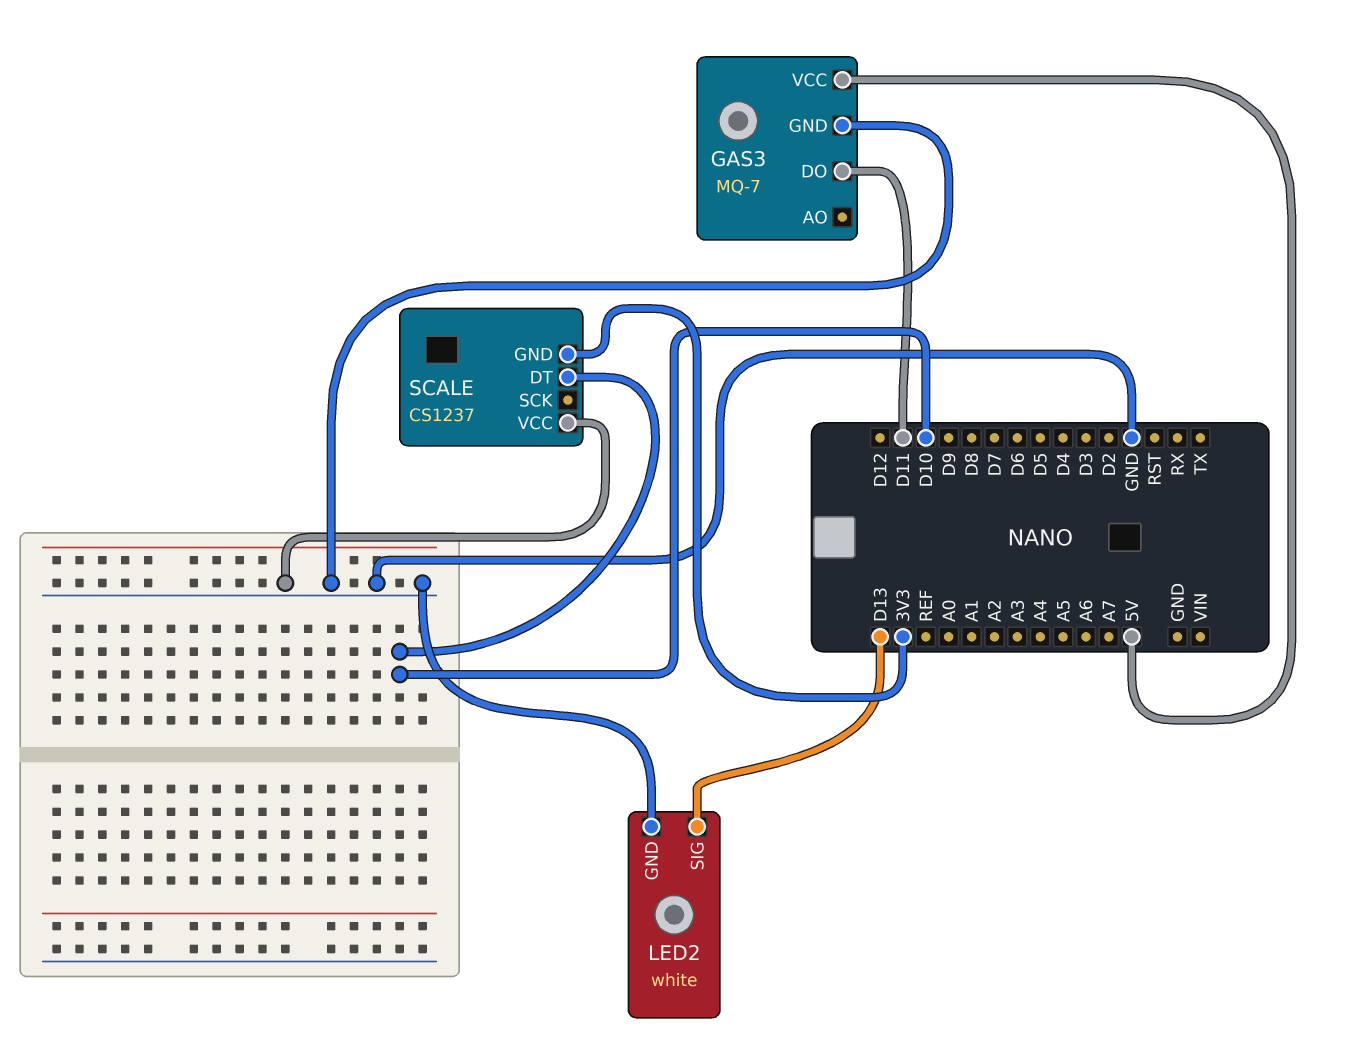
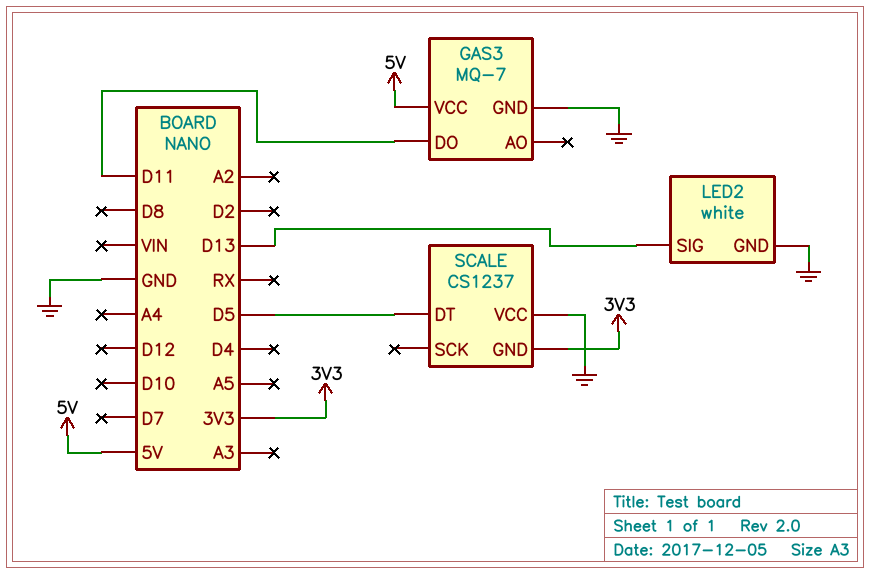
SCALE pin DT: D10 -> D5

